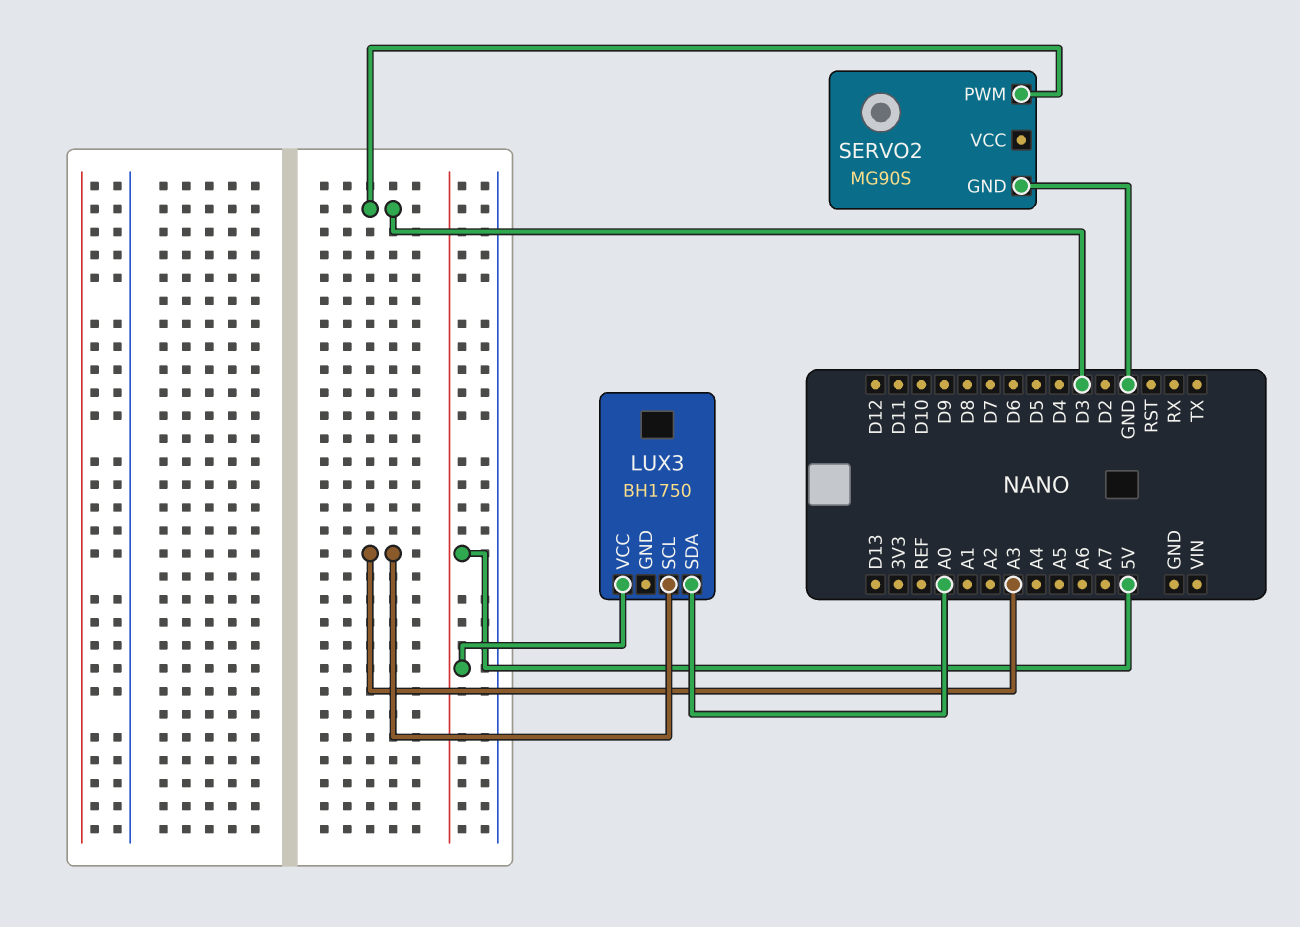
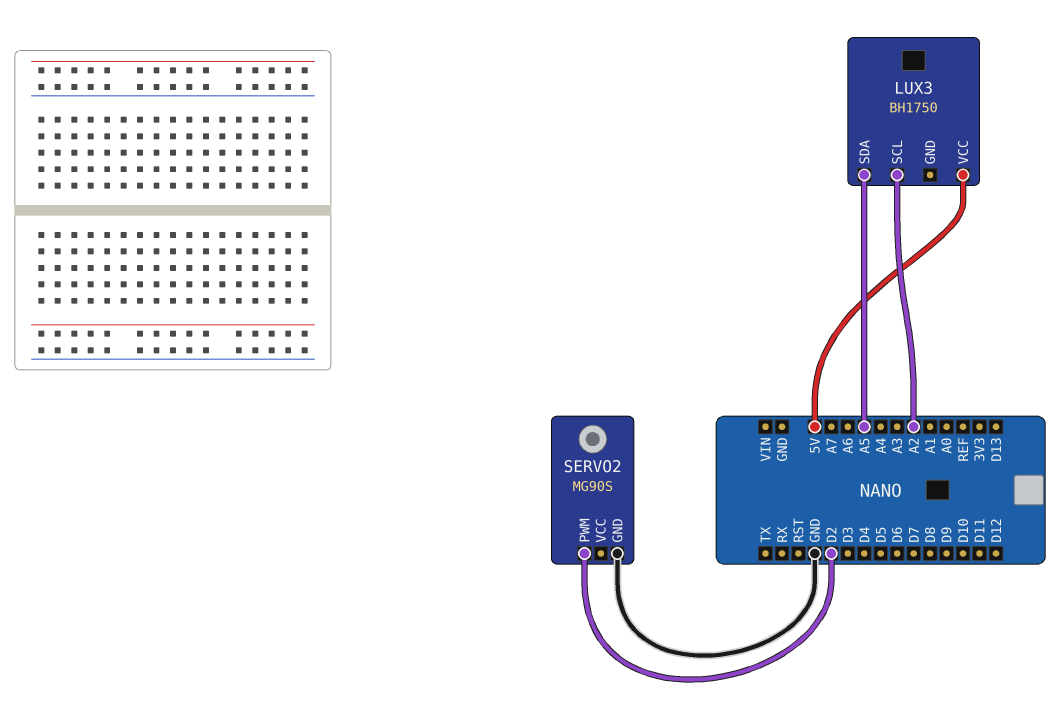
LUX3 pin SCL: A3 -> A2
LUX3 pin SDA: A0 -> A5
SERVO2 pin PWM: D3 -> D2

